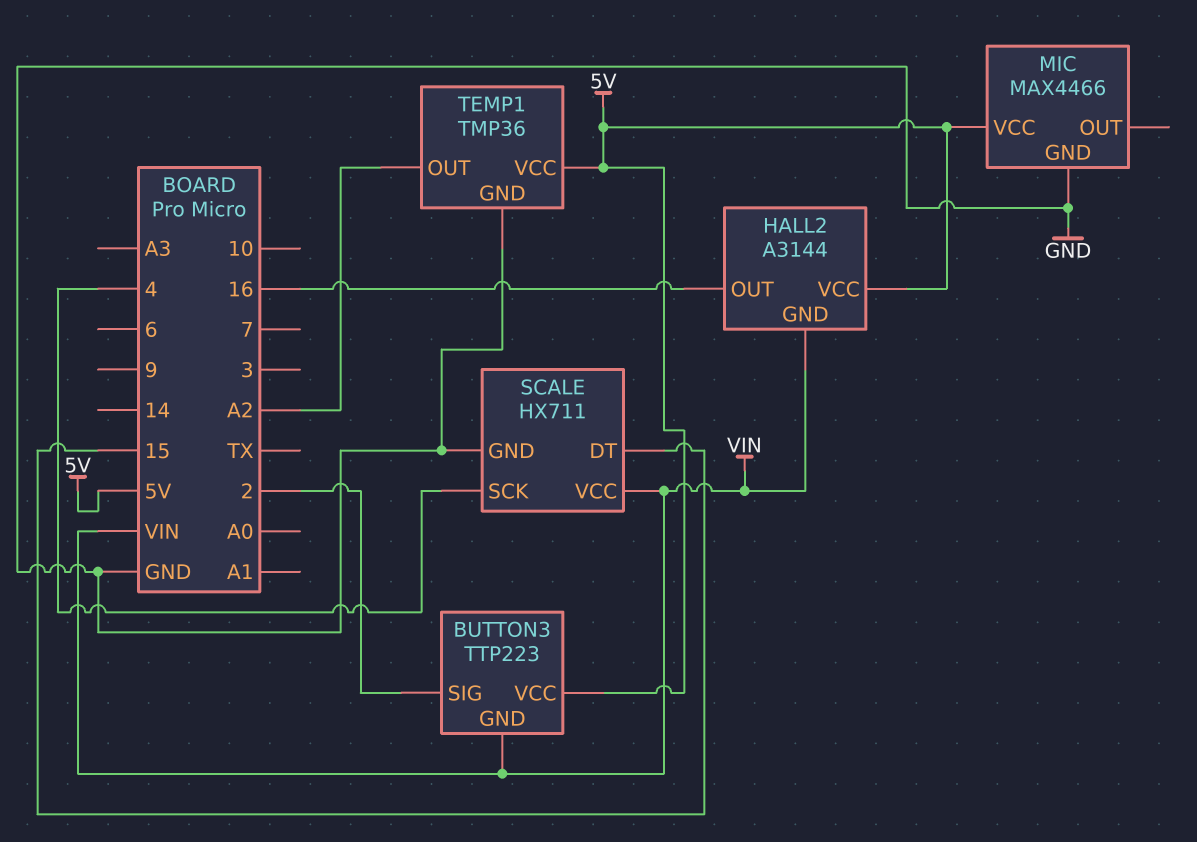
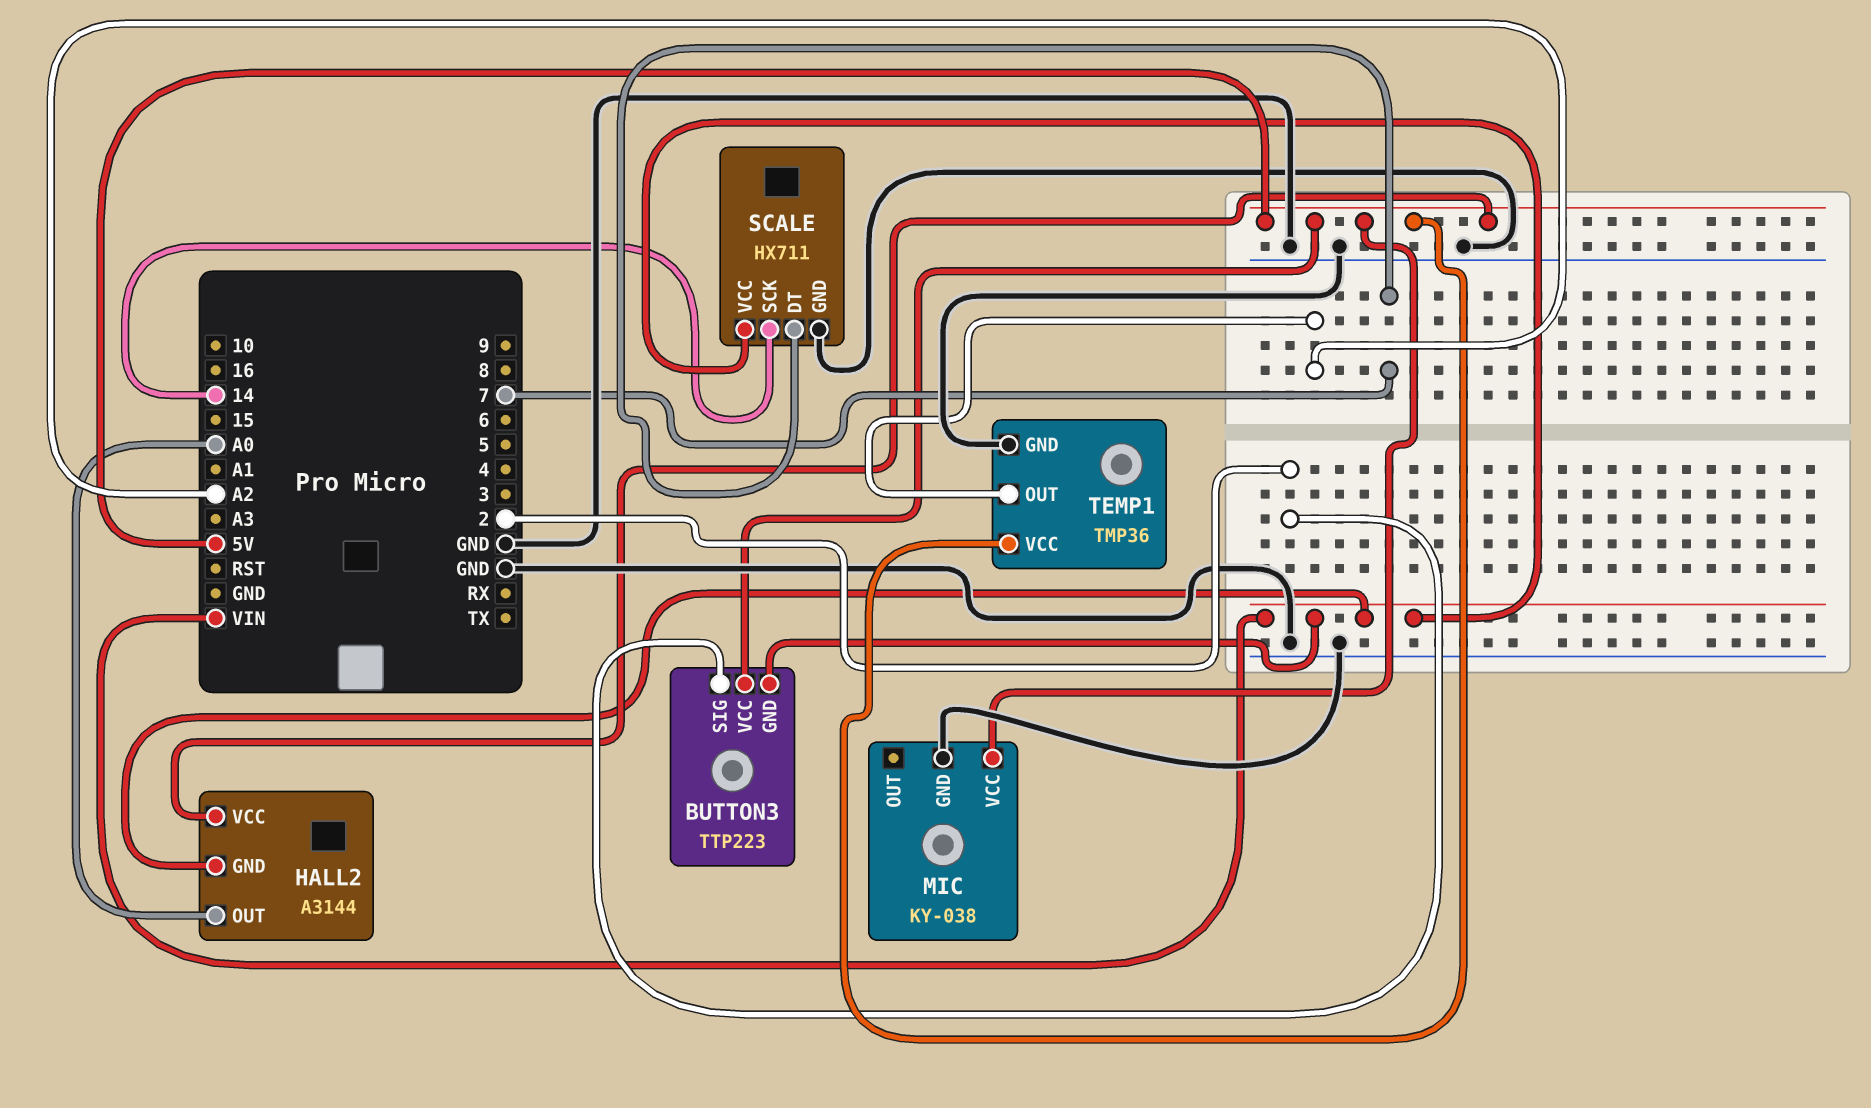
HALL2 pin OUT: 16 -> A0
MIC: MAX4466 -> KY-038
SCALE pin DT: 15 -> 7
SCALE pin SCK: 4 -> 14

